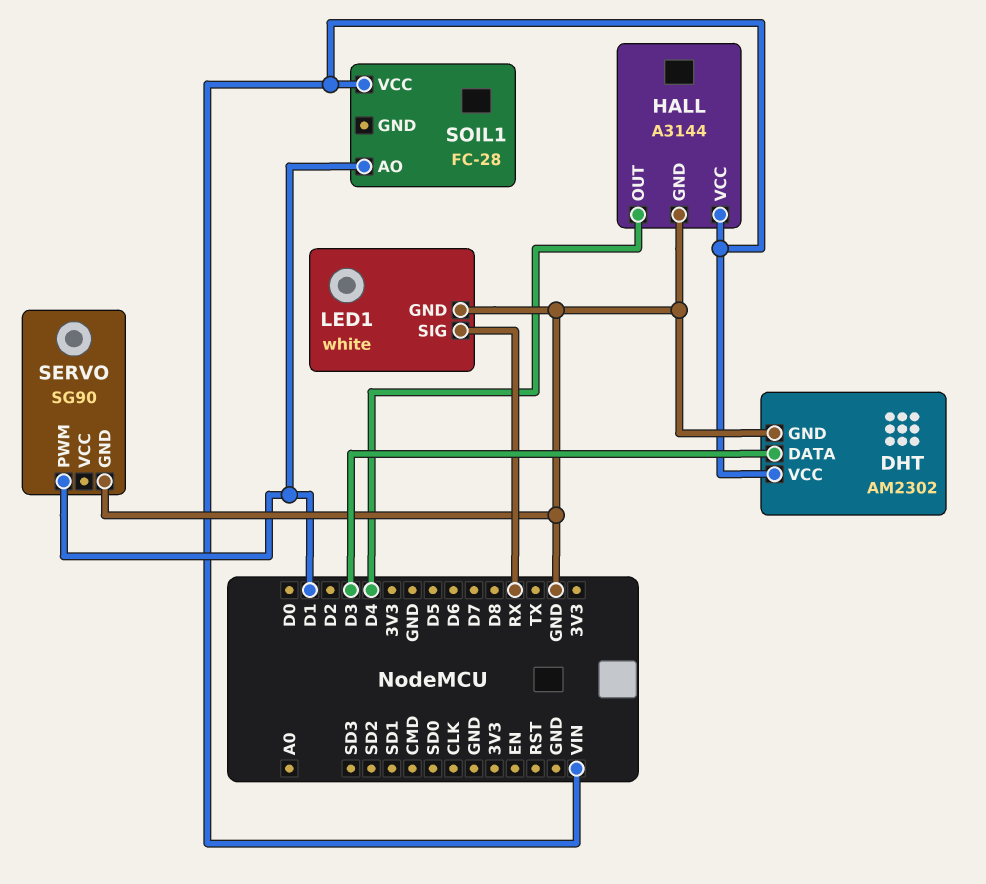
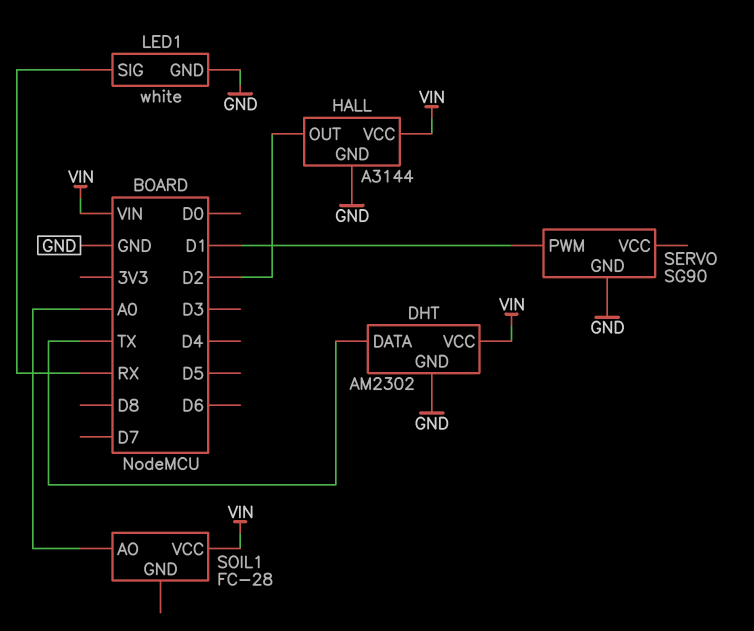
DHT pin DATA: D3 -> TX
HALL pin OUT: D4 -> D2
SOIL1 pin AO: D1 -> A0

